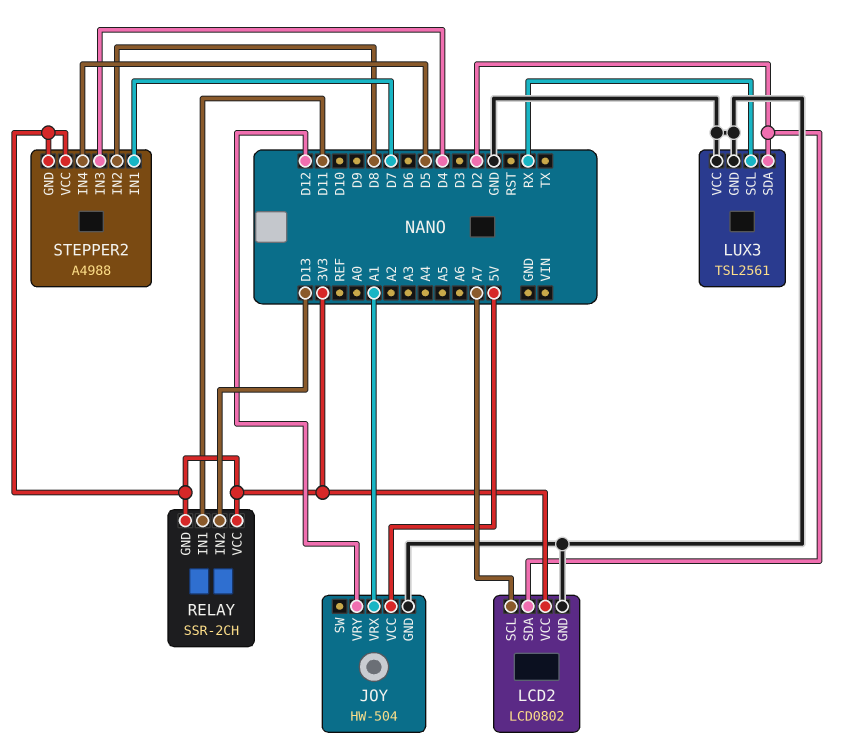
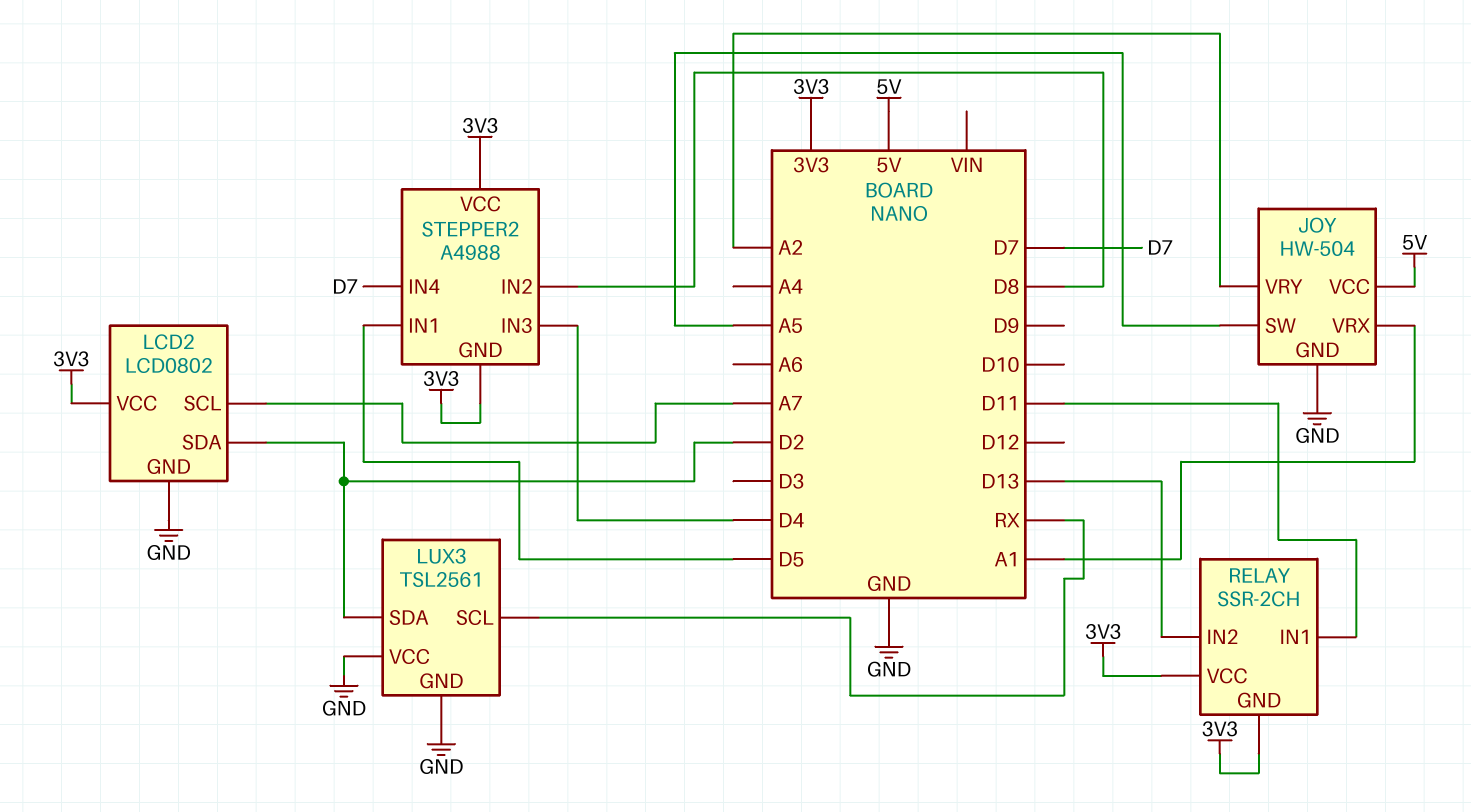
JOY pin SW: none -> A5
JOY pin VRY: D12 -> A2
STEPPER2 pin IN1: D7 -> D5
STEPPER2 pin IN4: D5 -> D7

